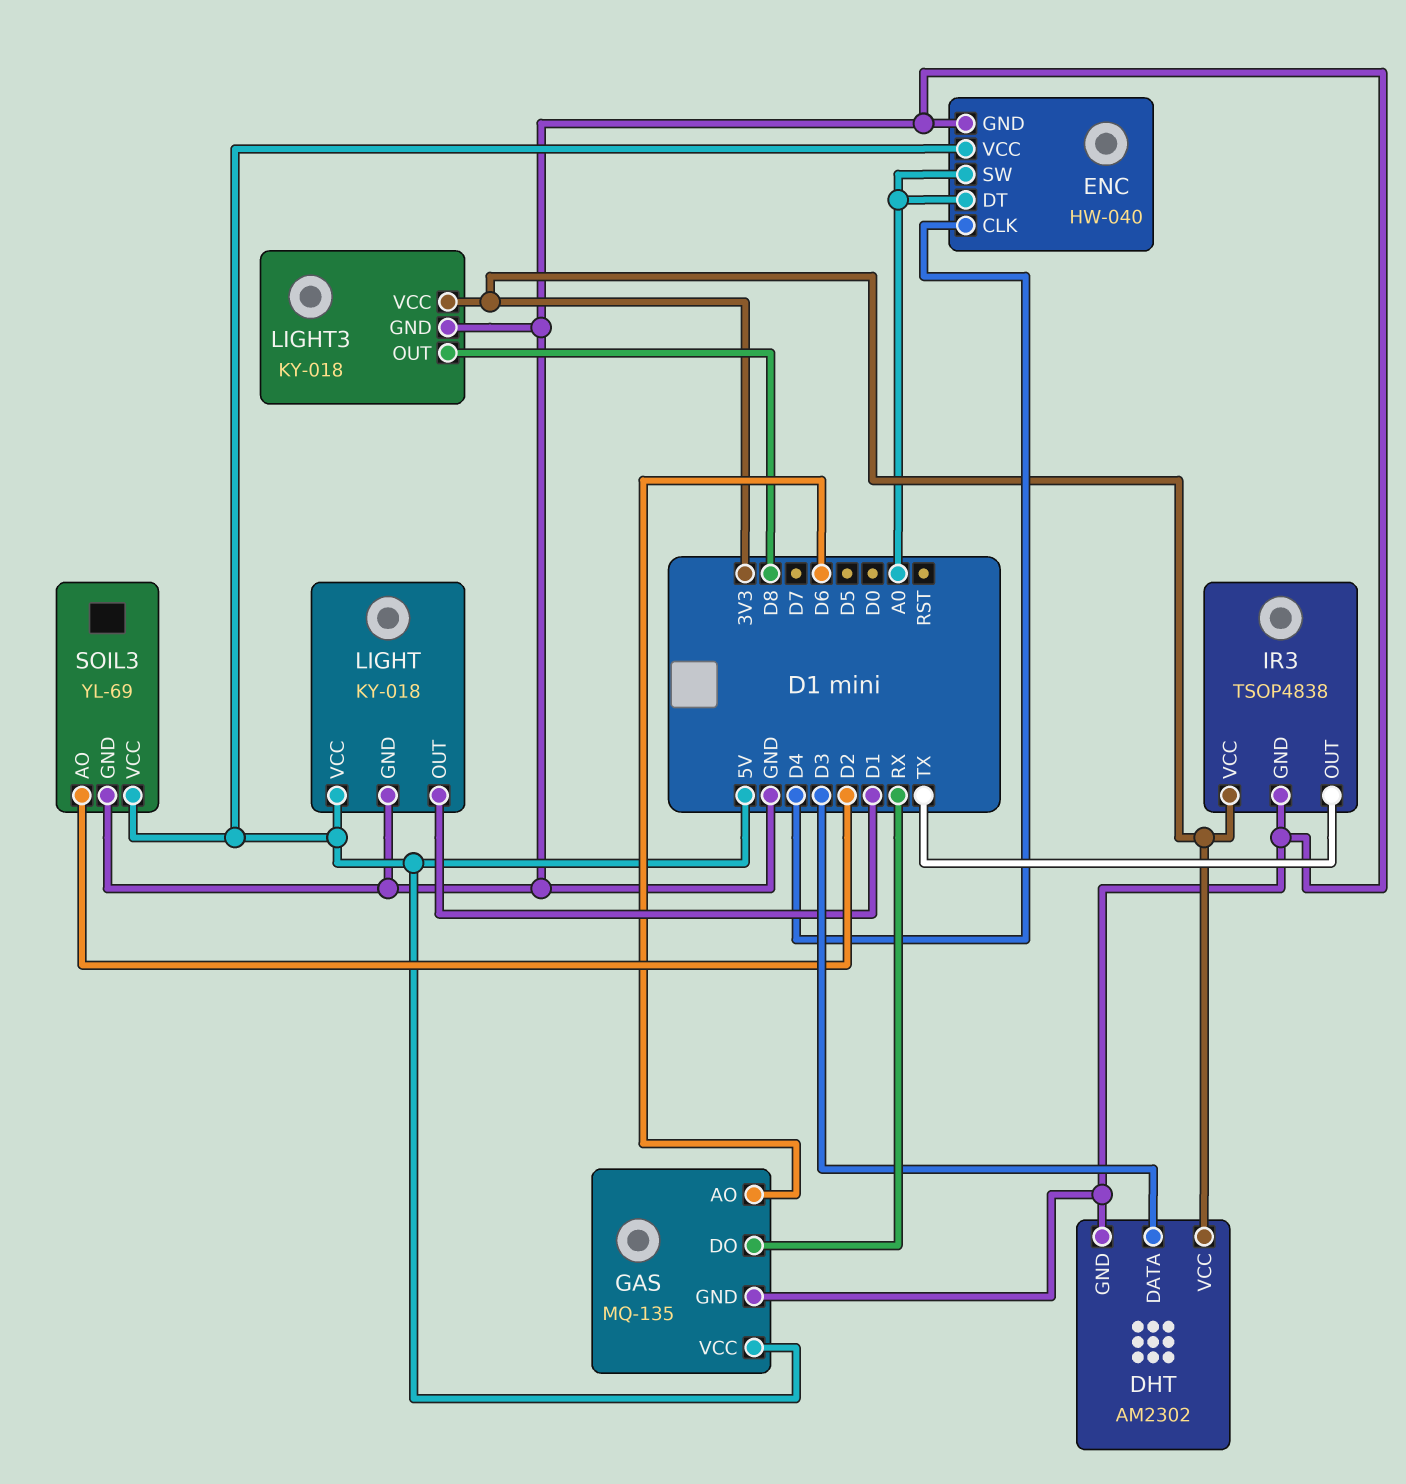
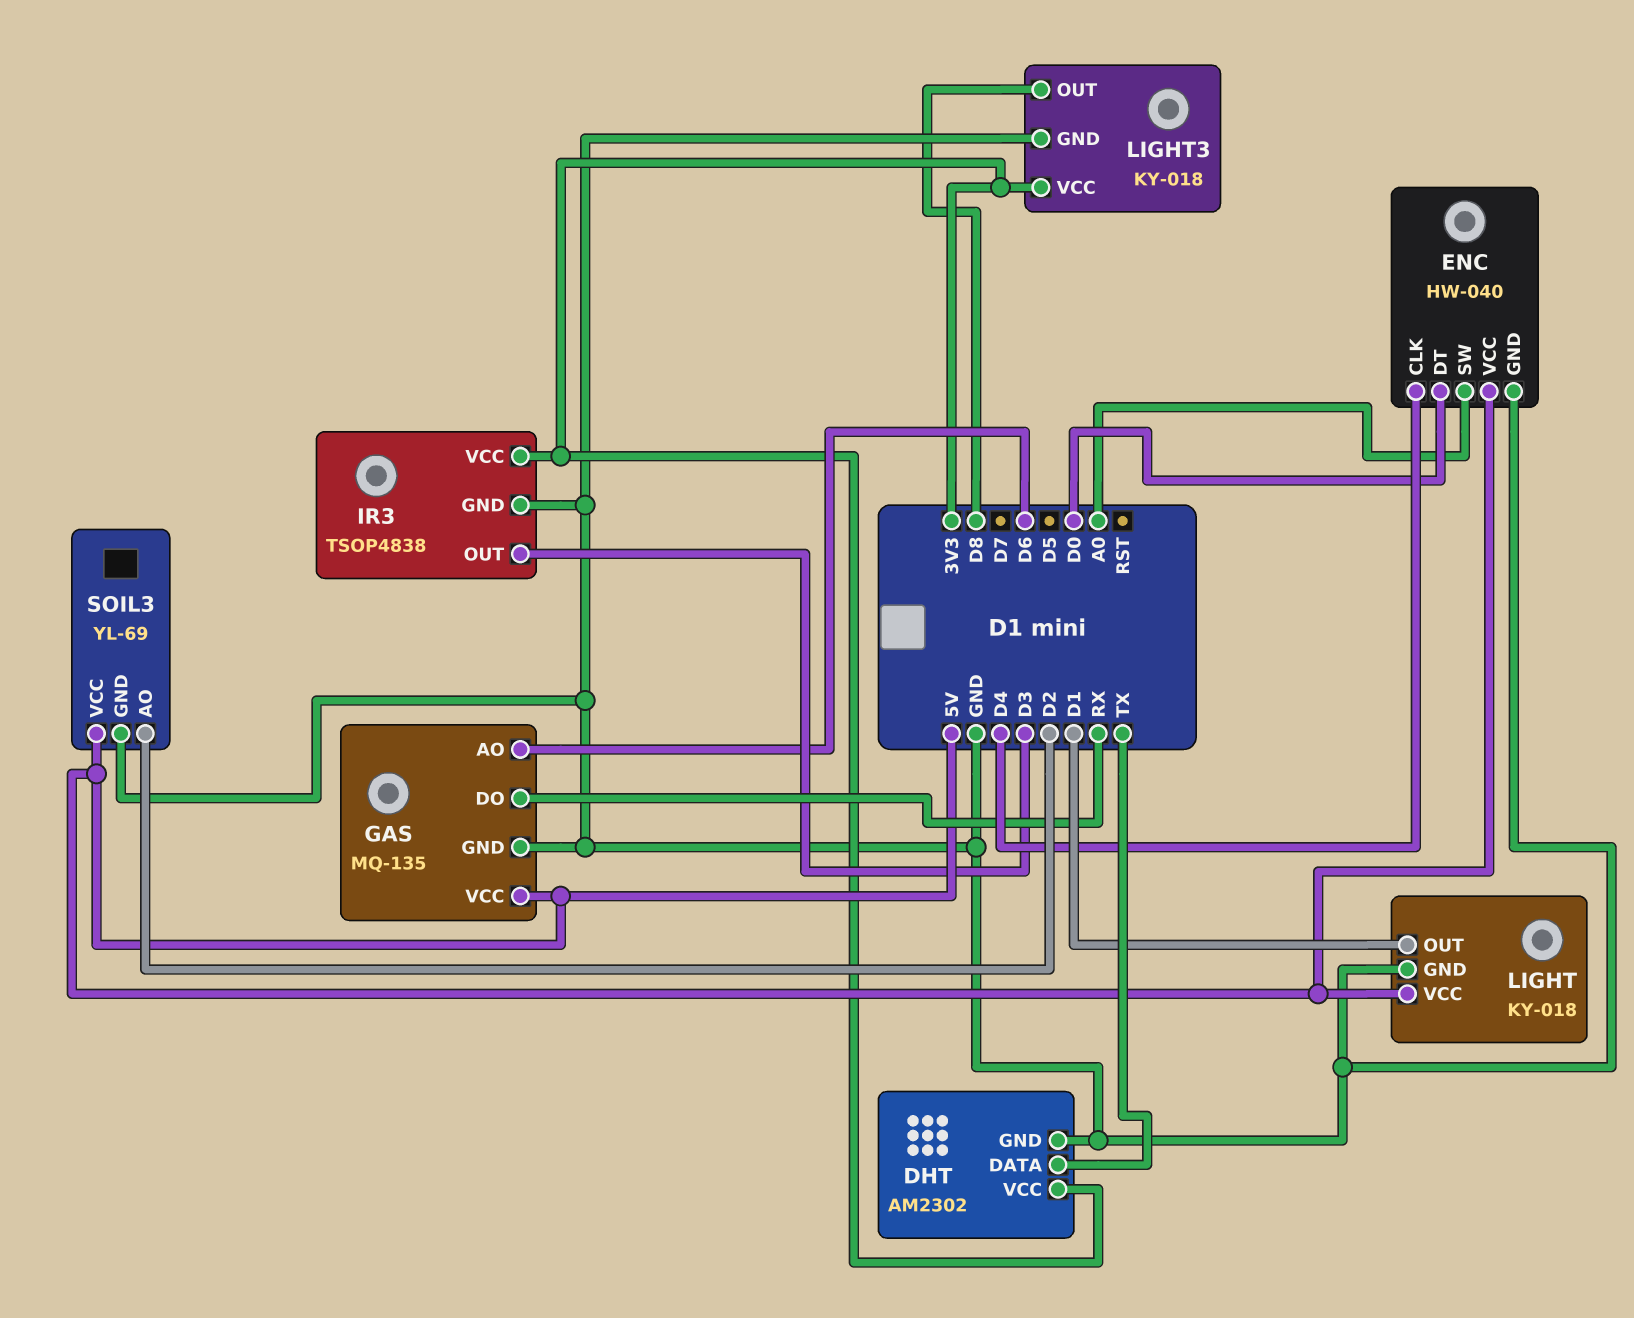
DHT pin DATA: D3 -> TX
ENC pin DT: A0 -> D0
IR3 pin OUT: TX -> D3

